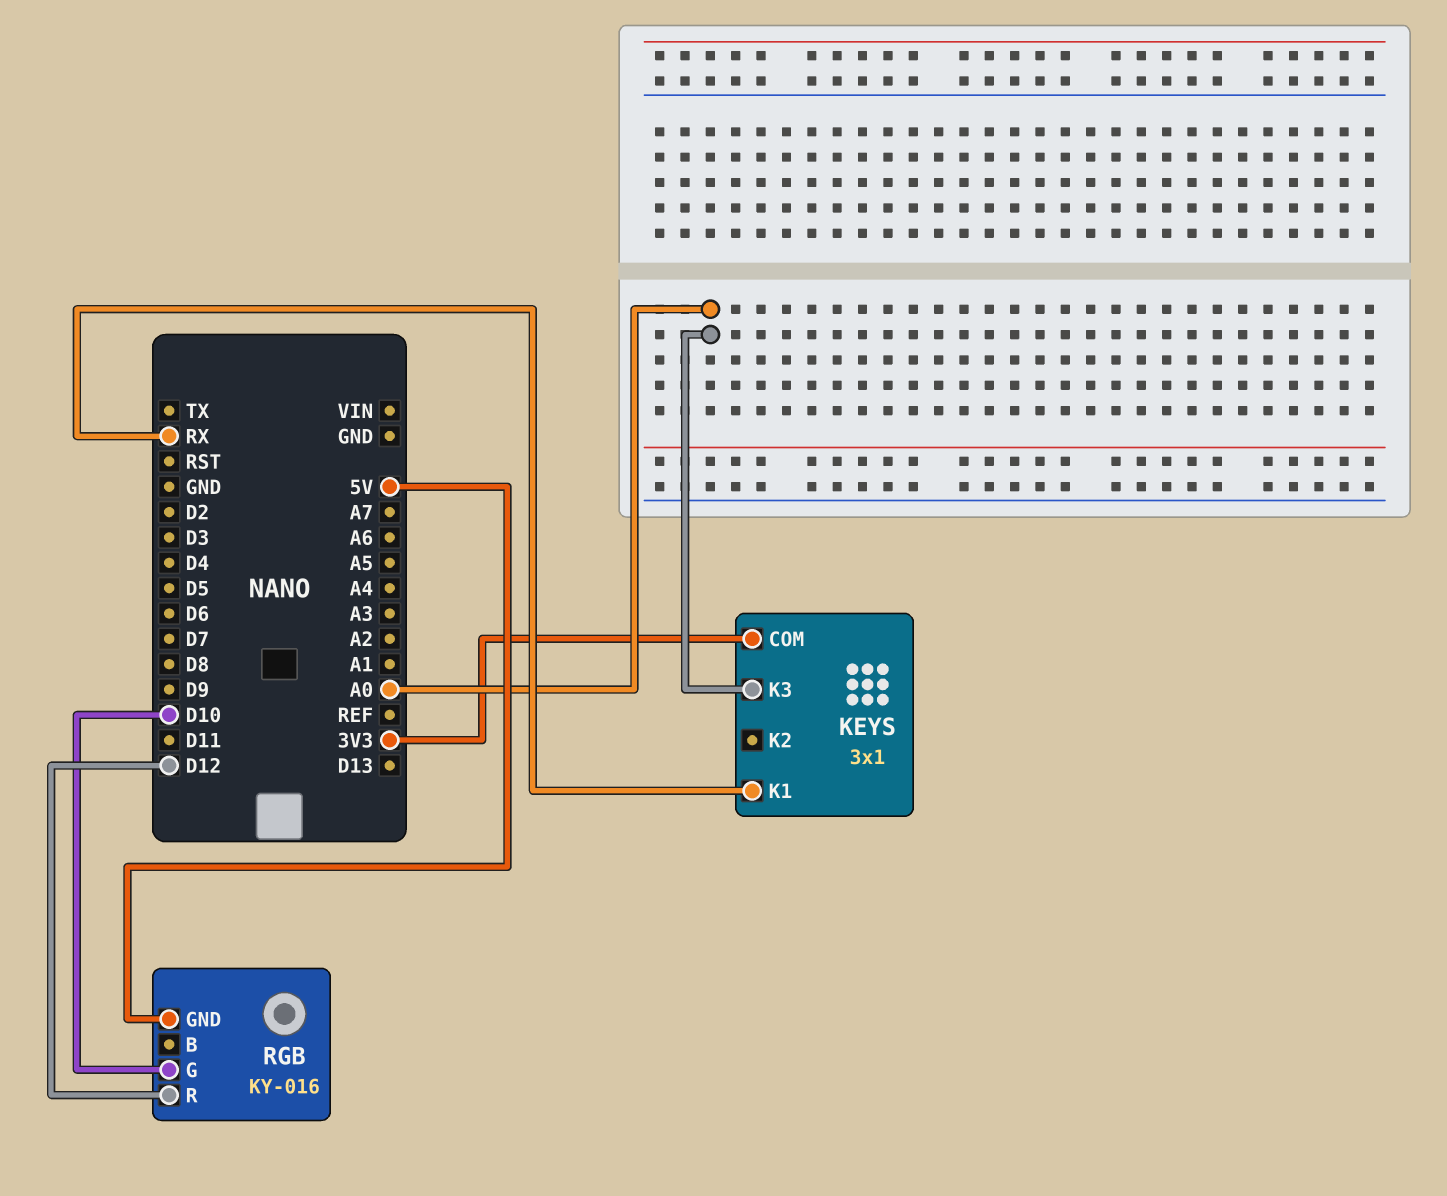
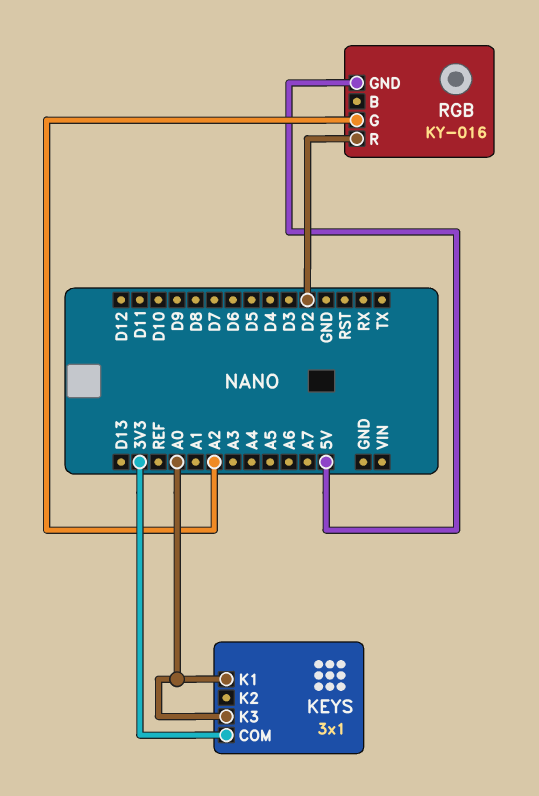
KEYS pin K1: RX -> A0
RGB pin G: D10 -> A2
RGB pin R: D12 -> D2

